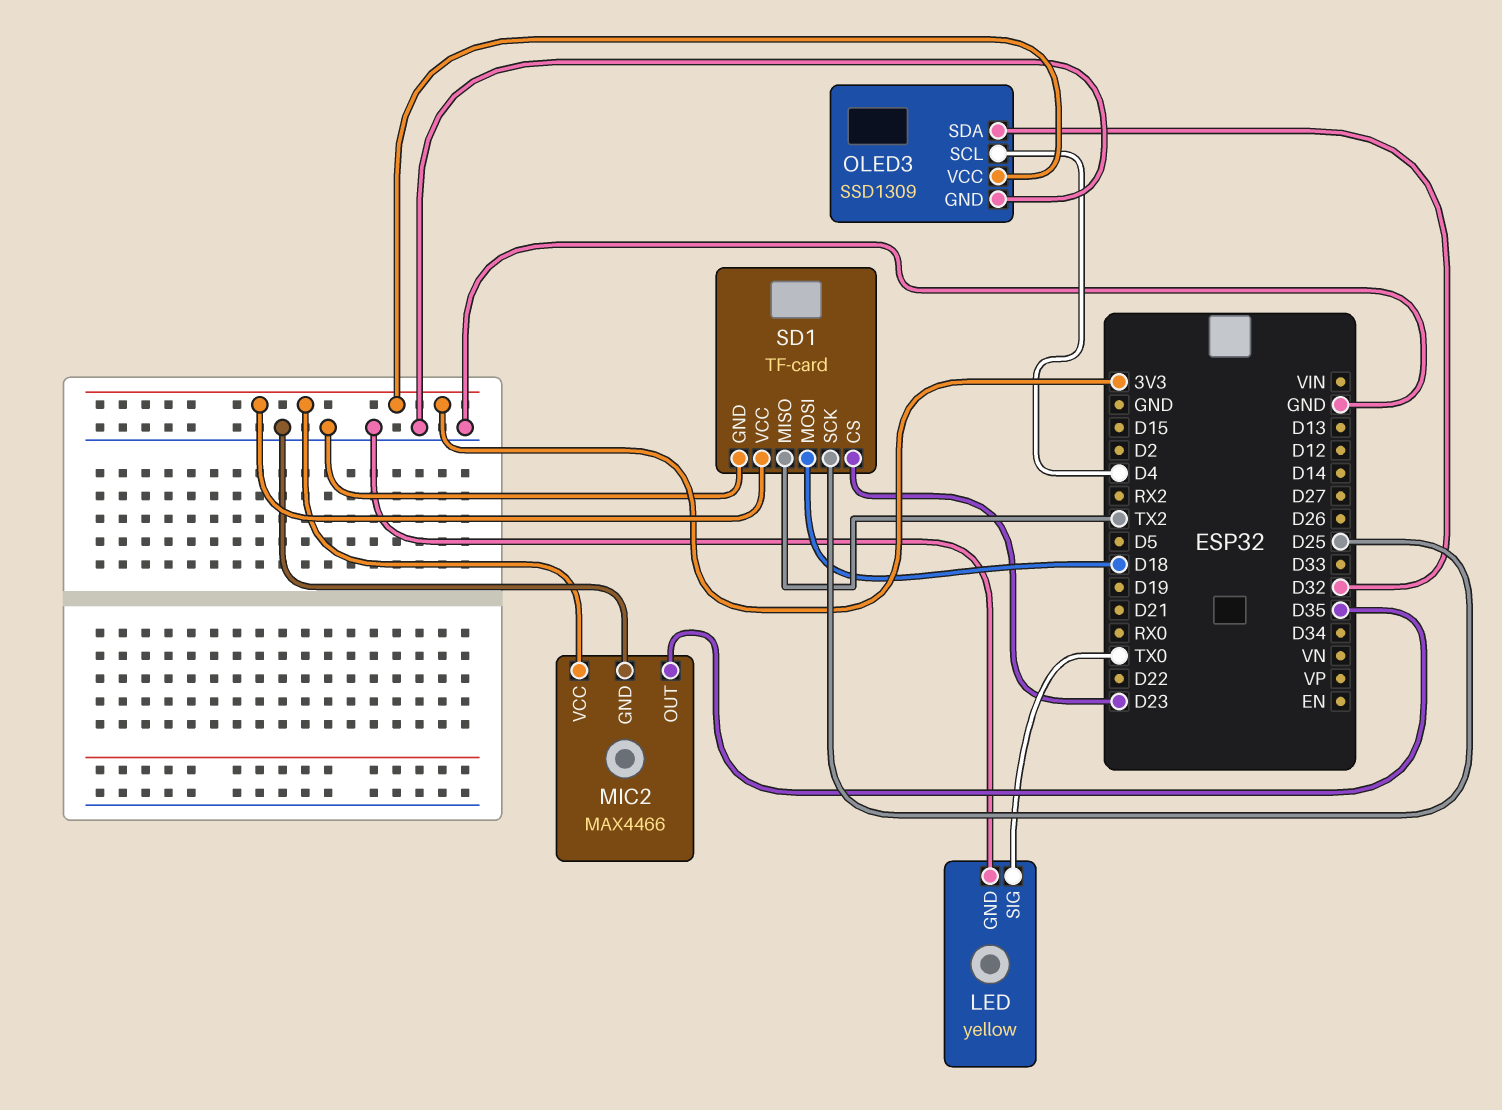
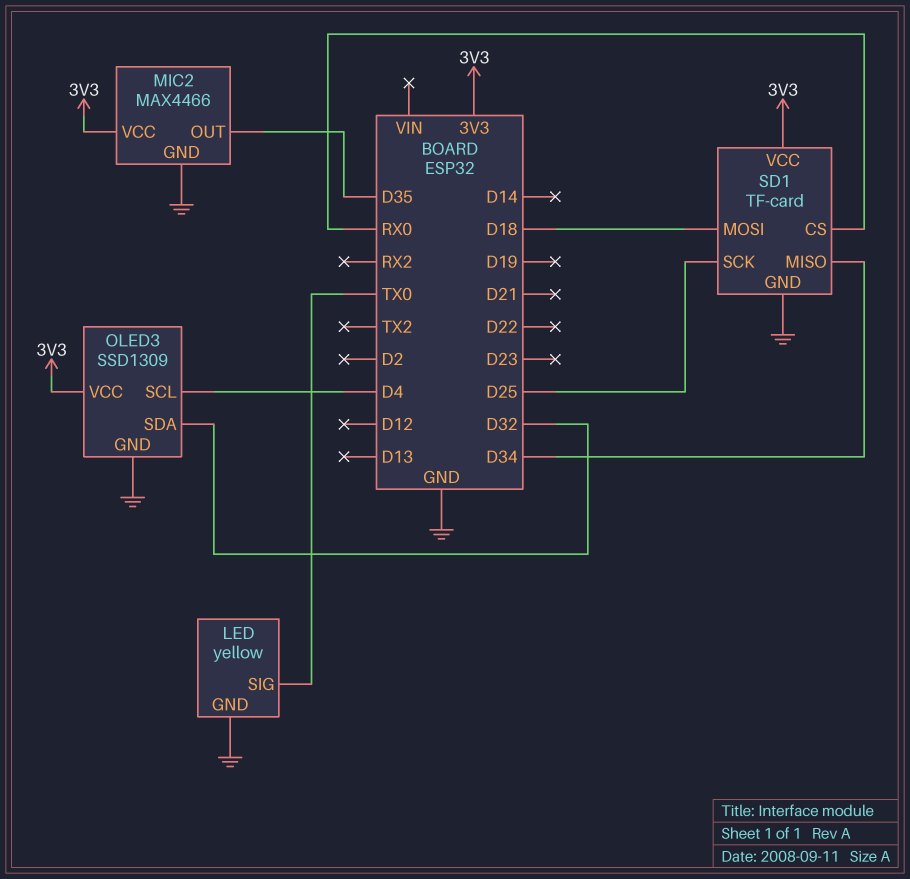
SD1 pin CS: D23 -> RX0
SD1 pin MISO: TX2 -> D34

